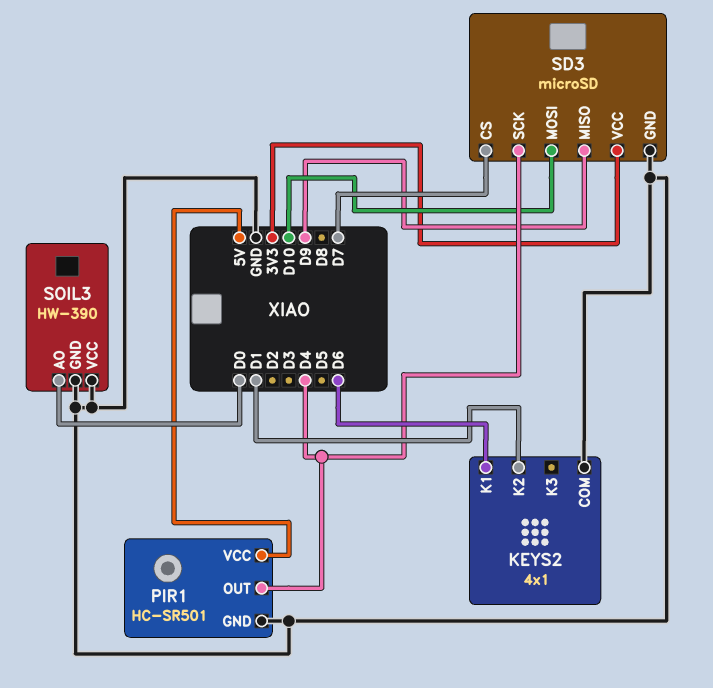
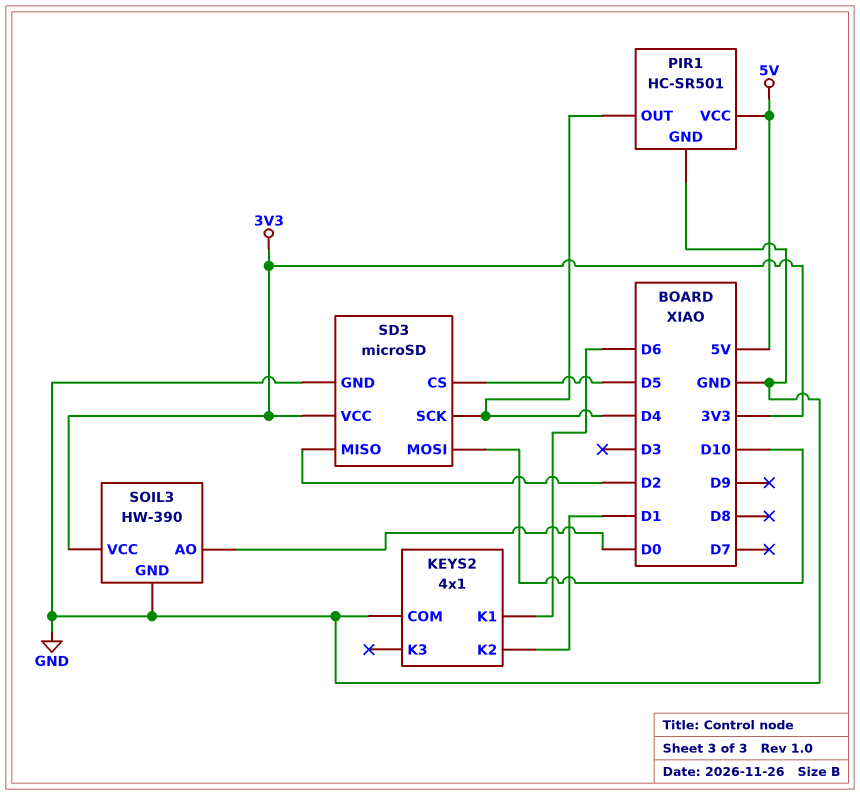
SD3 pin CS: D7 -> D5
SD3 pin MISO: D9 -> D2
SOIL3 pin VCC: GND -> 3V3

